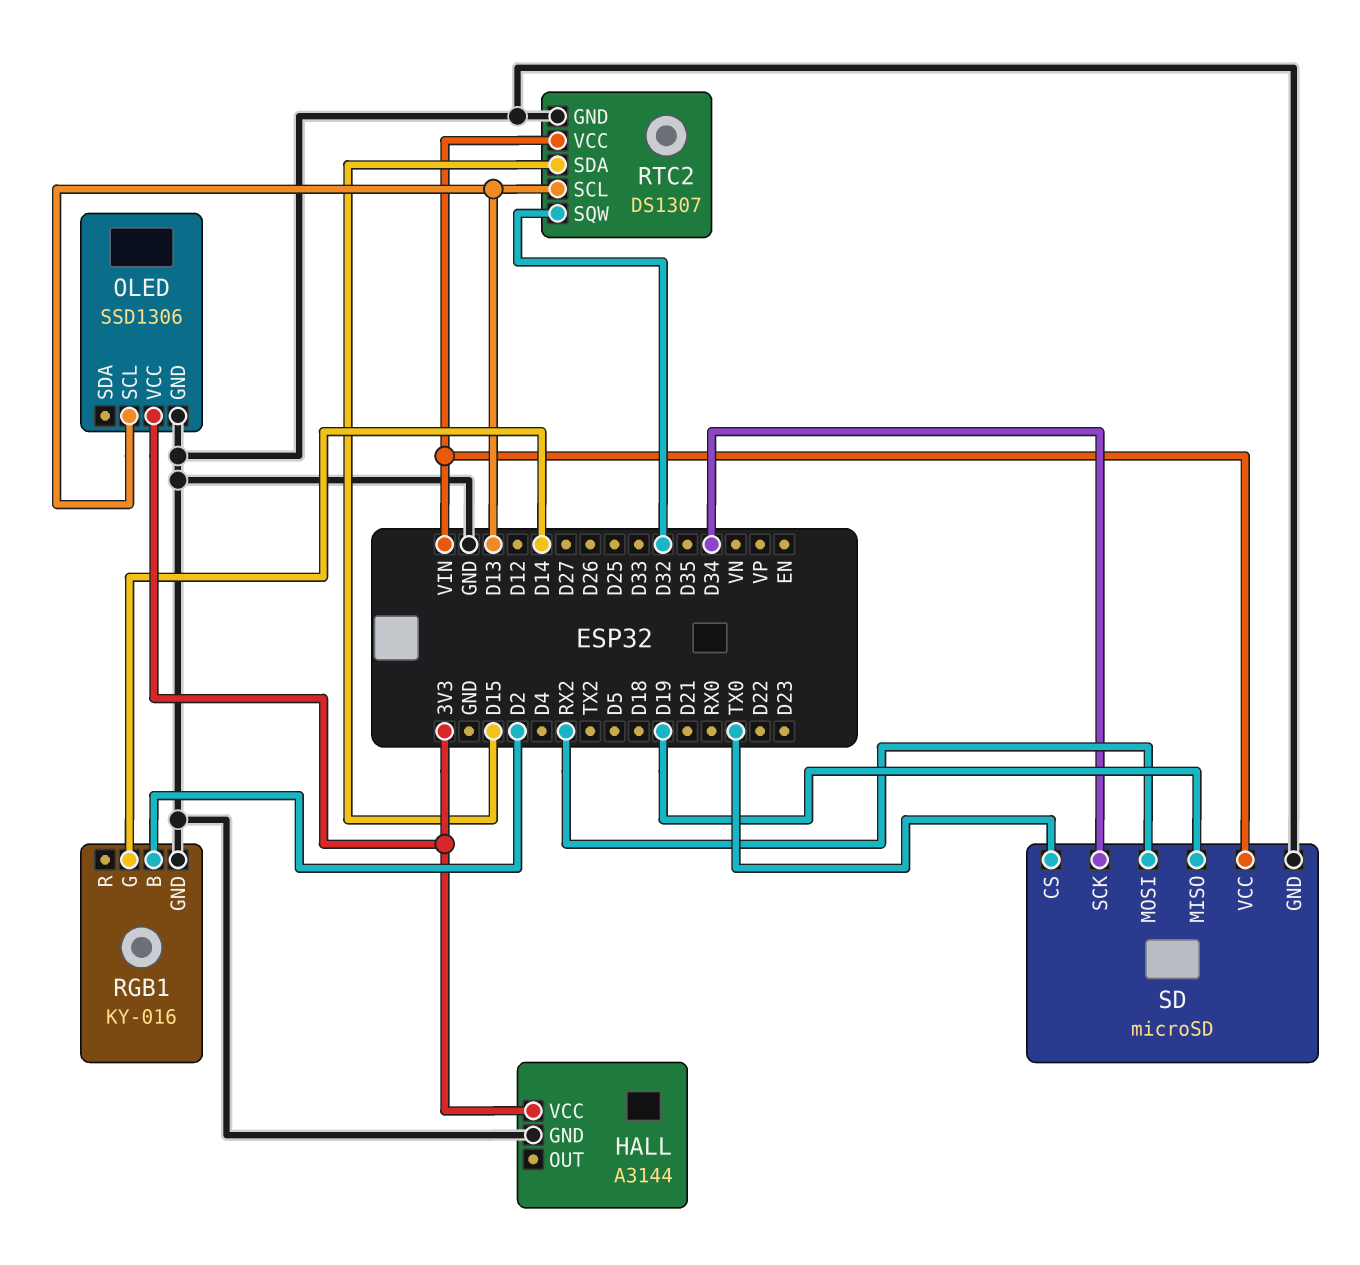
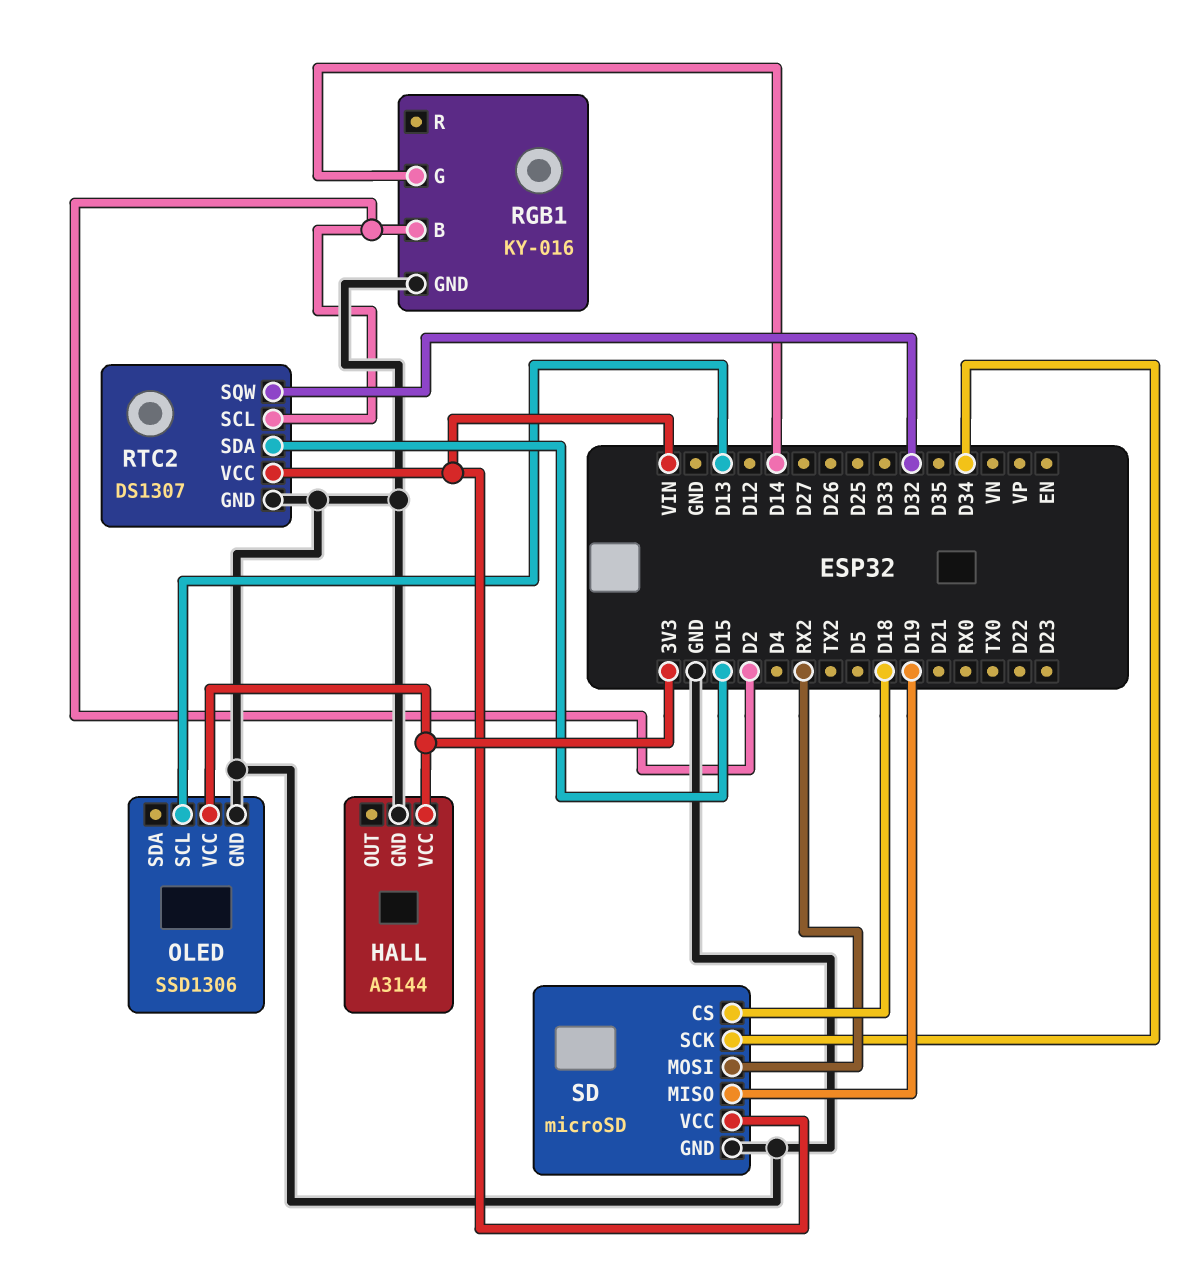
RTC2 pin SCL: D13 -> D2
SD pin CS: TX0 -> D18

